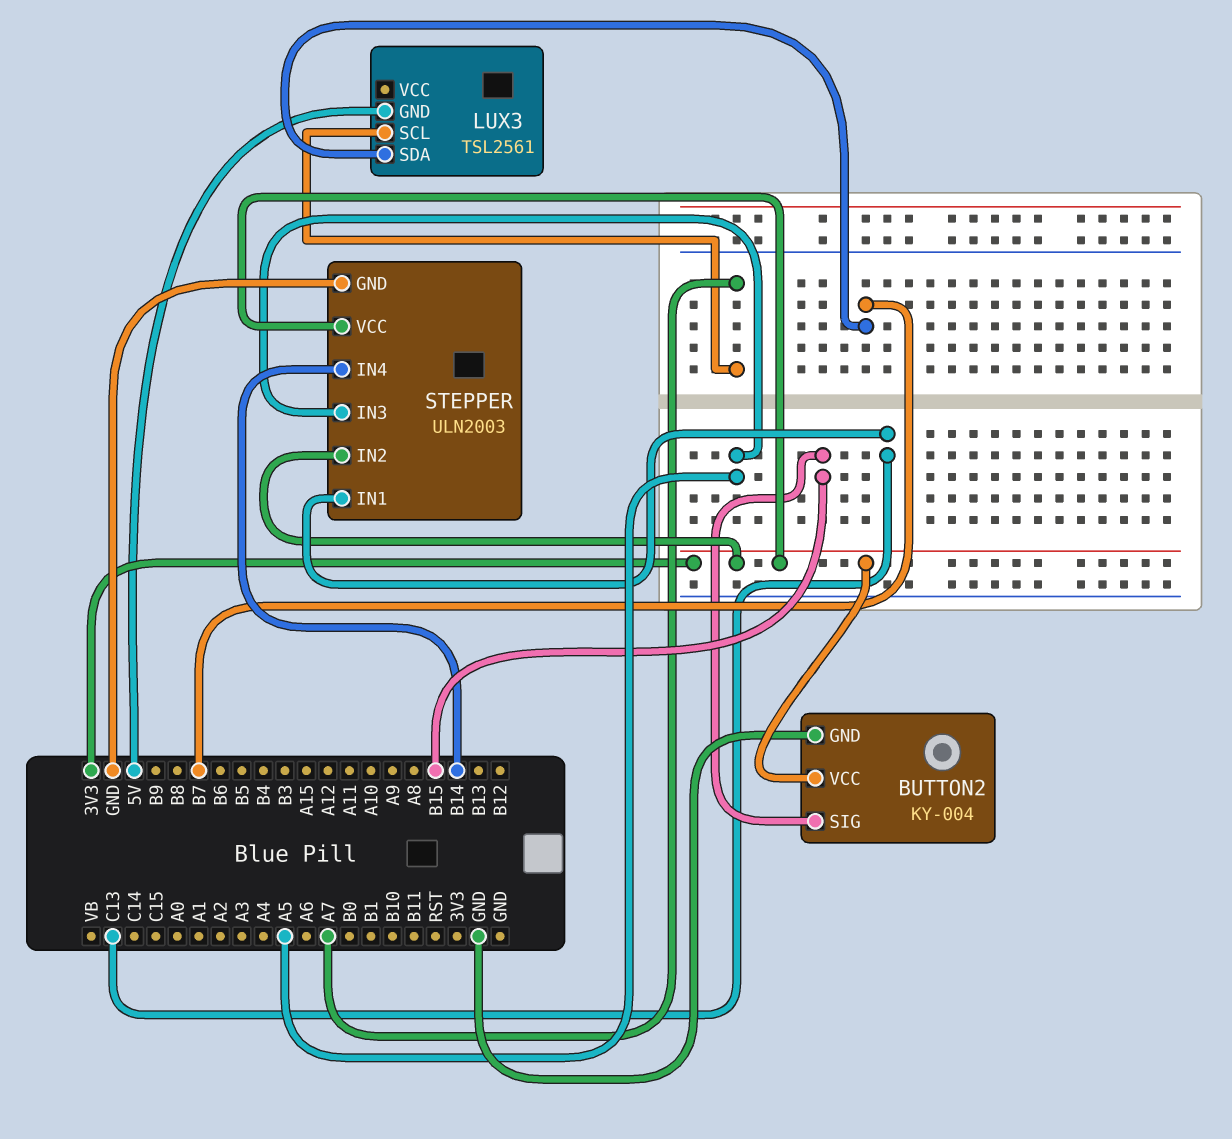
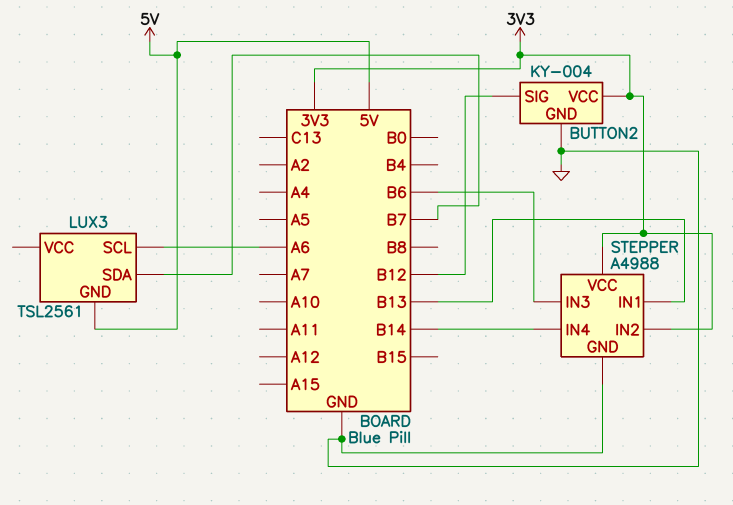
BUTTON2 pin SIG: B15 -> B12
LUX3 pin SCL: A7 -> A6
STEPPER: ULN2003 -> A4988
STEPPER pin IN1: C13 -> B13
STEPPER pin IN3: A5 -> B6

